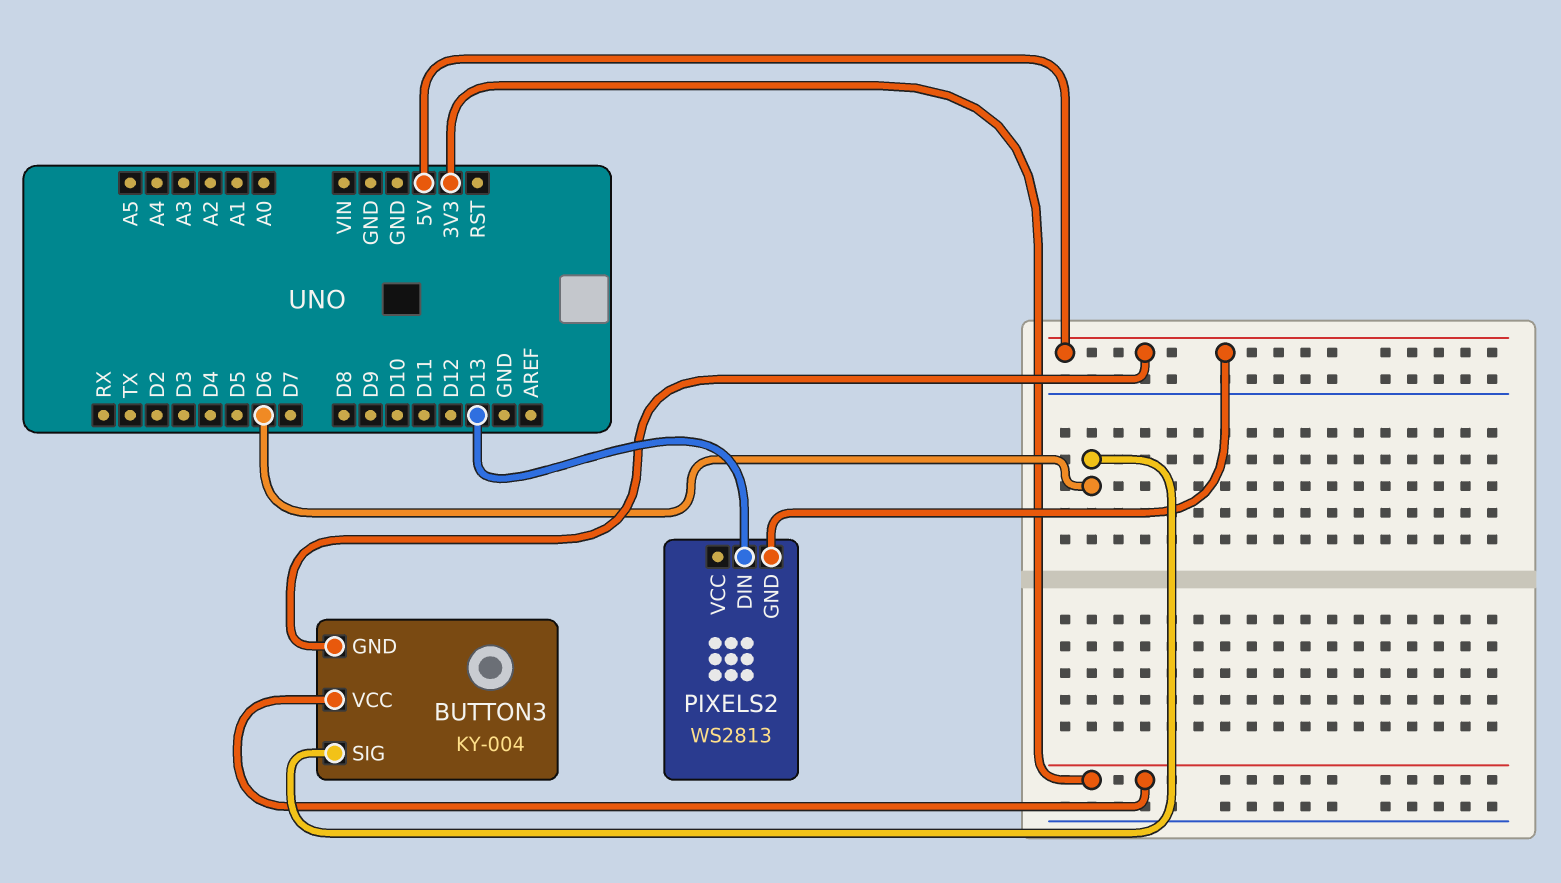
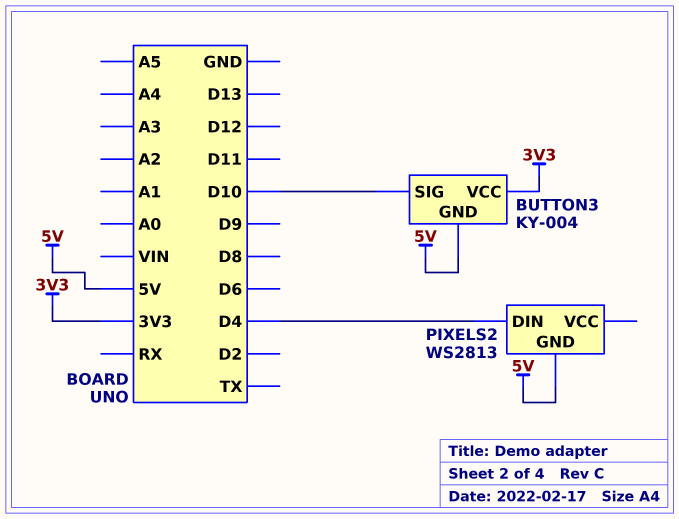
BUTTON3 pin SIG: D6 -> D10
PIXELS2 pin DIN: D13 -> D4

